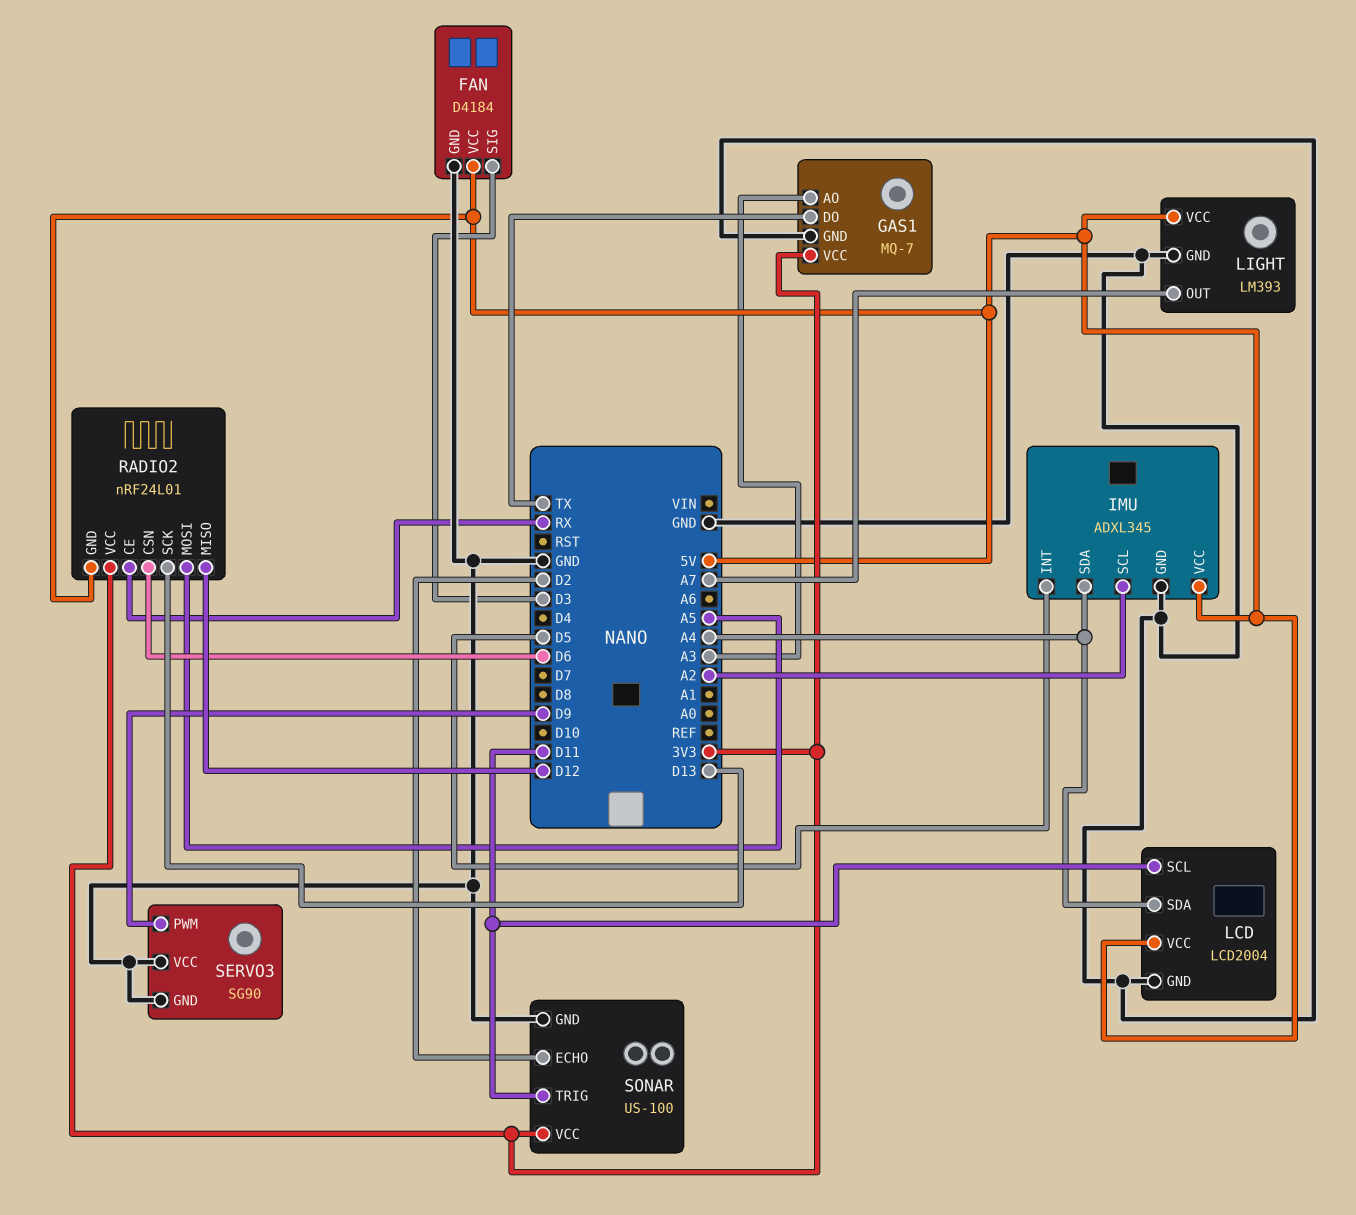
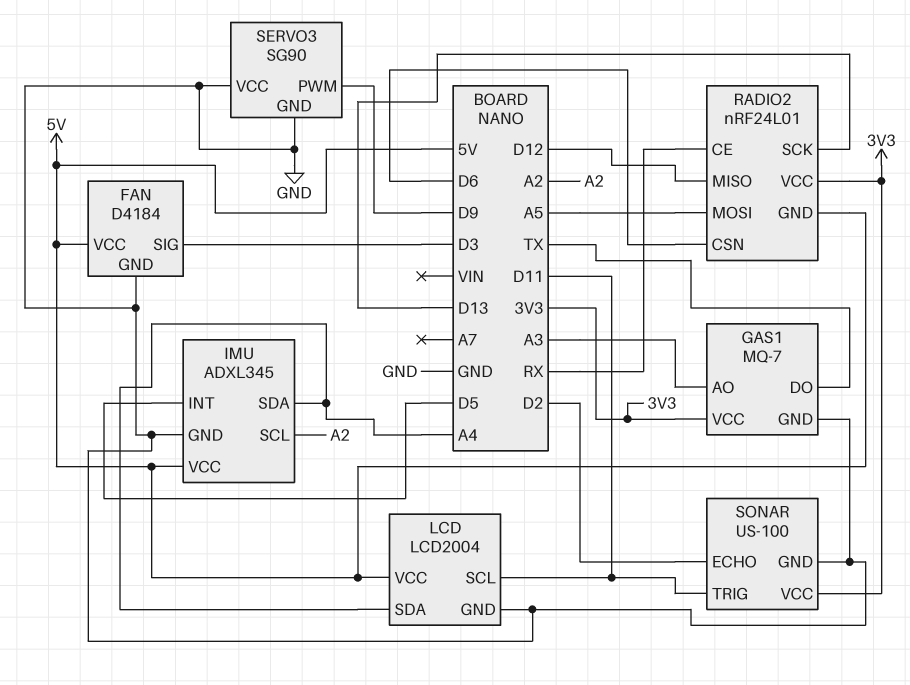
LIGHT: LM393 -> none
LIGHT pin GND: GND -> none
LIGHT pin OUT: A7 -> none
LIGHT pin VCC: 5V -> none

